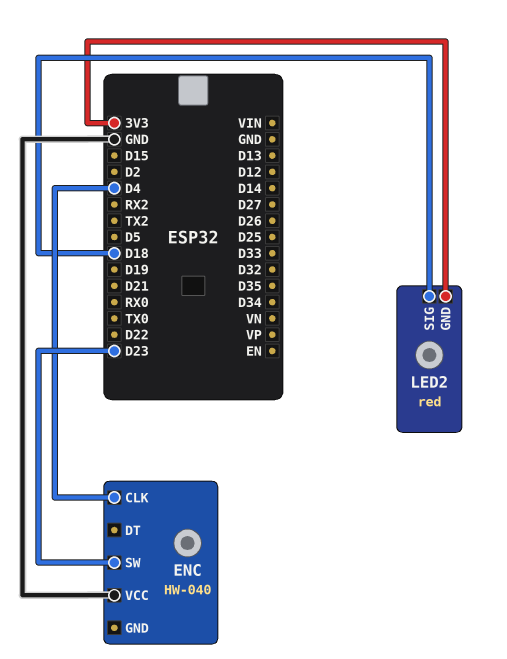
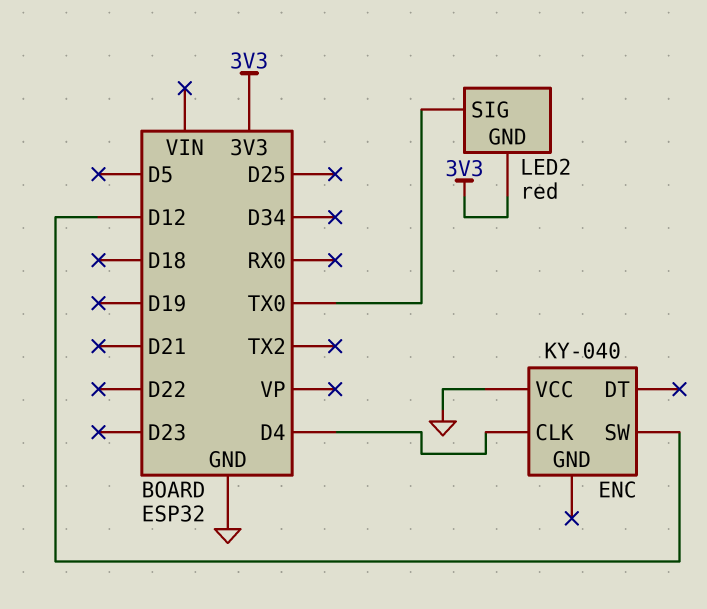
ENC: HW-040 -> KY-040
ENC pin SW: D23 -> D12
LED2 pin SIG: D18 -> TX0

